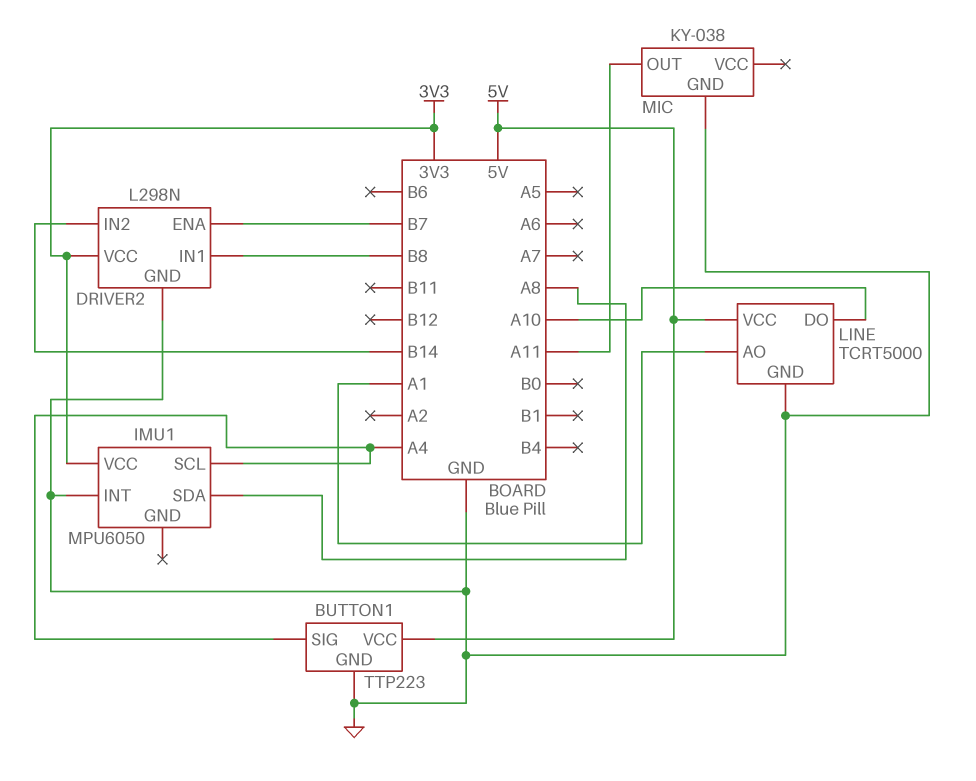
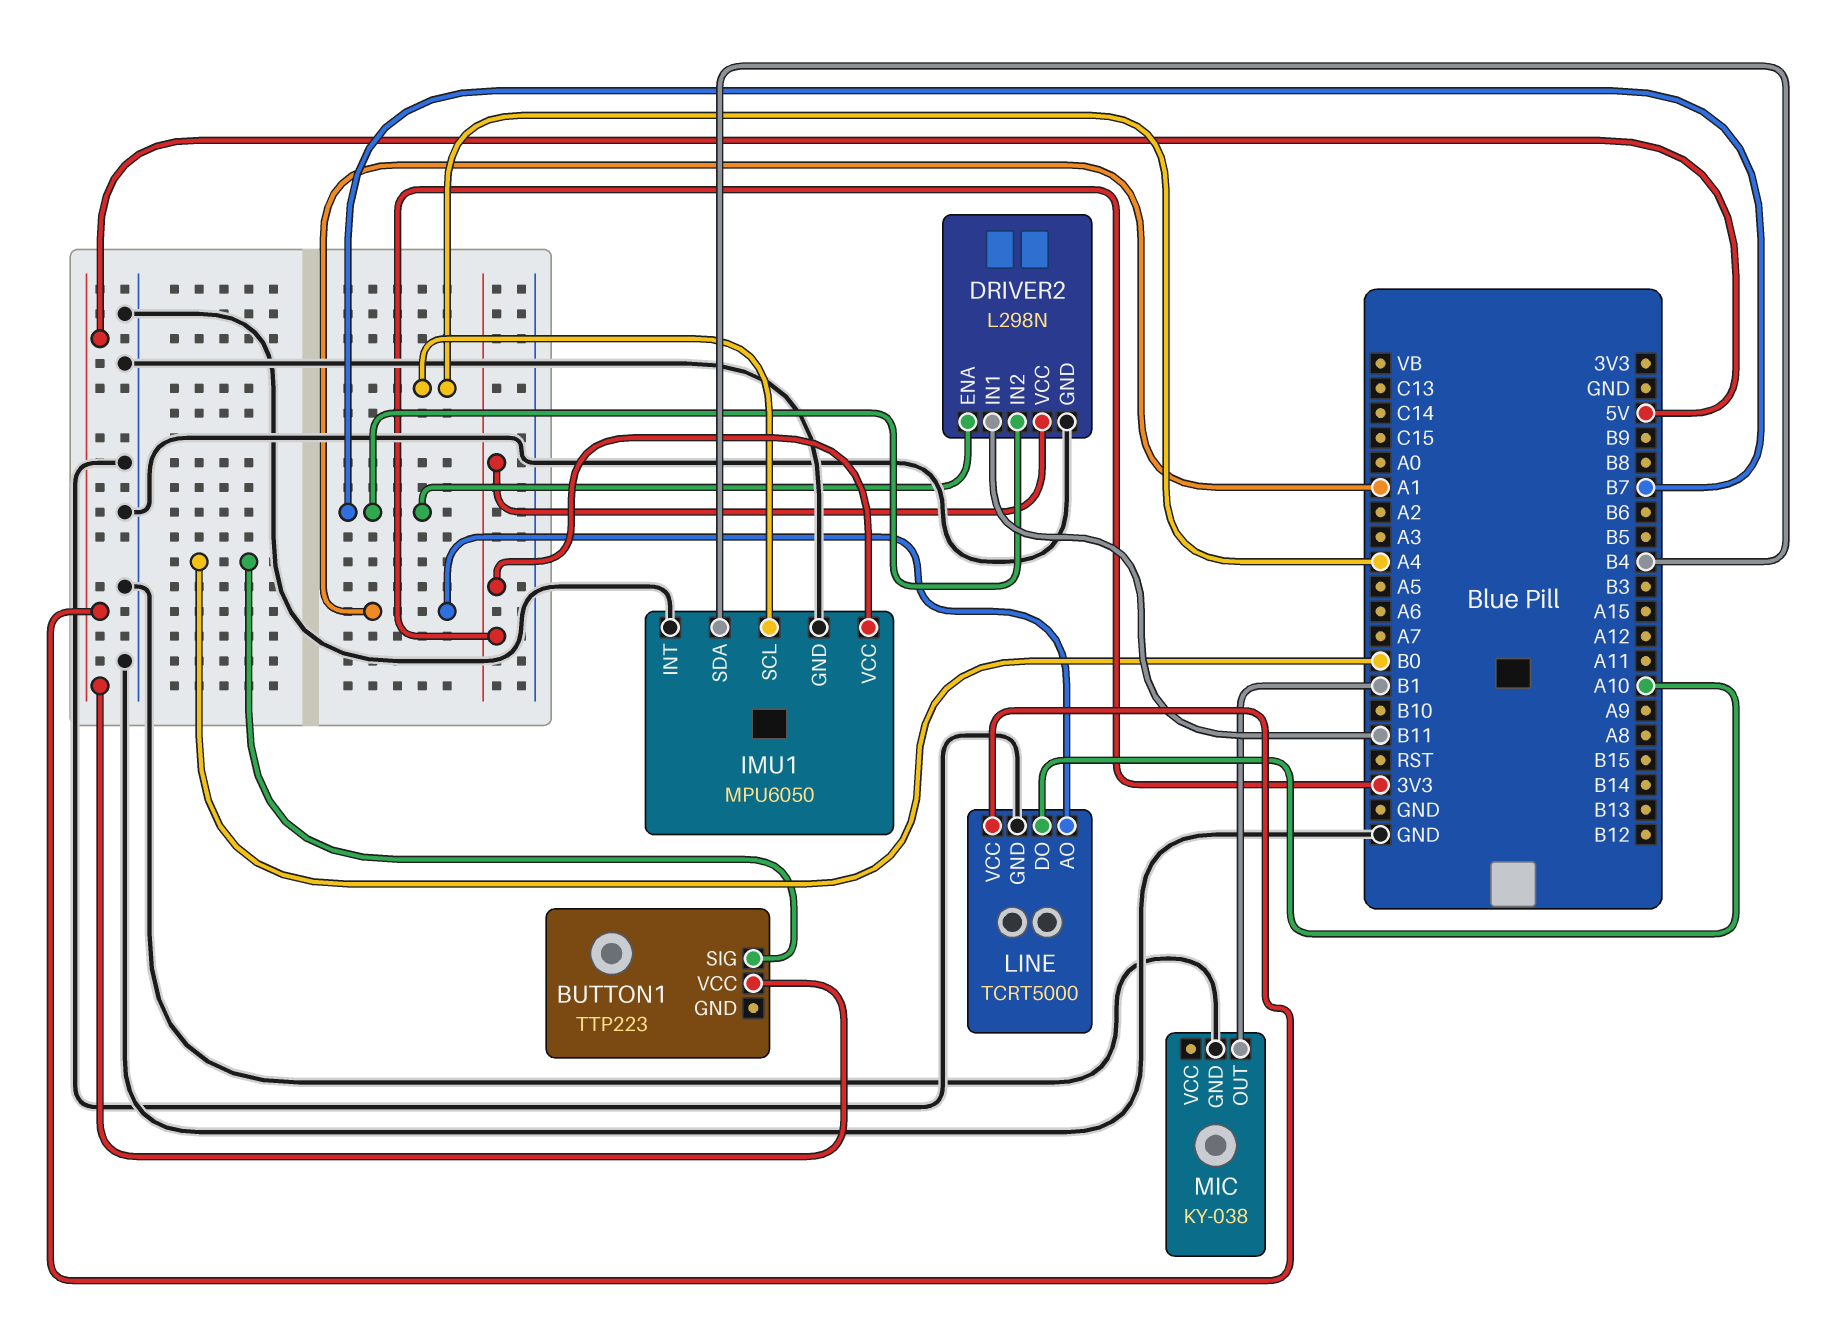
BUTTON1 pin GND: GND -> none
BUTTON1 pin SIG: A4 -> B0
DRIVER2 pin IN1: B8 -> B11
DRIVER2 pin IN2: B14 -> B7
IMU1 pin GND: none -> GND
IMU1 pin SDA: A8 -> B4
MIC pin OUT: A11 -> B1

